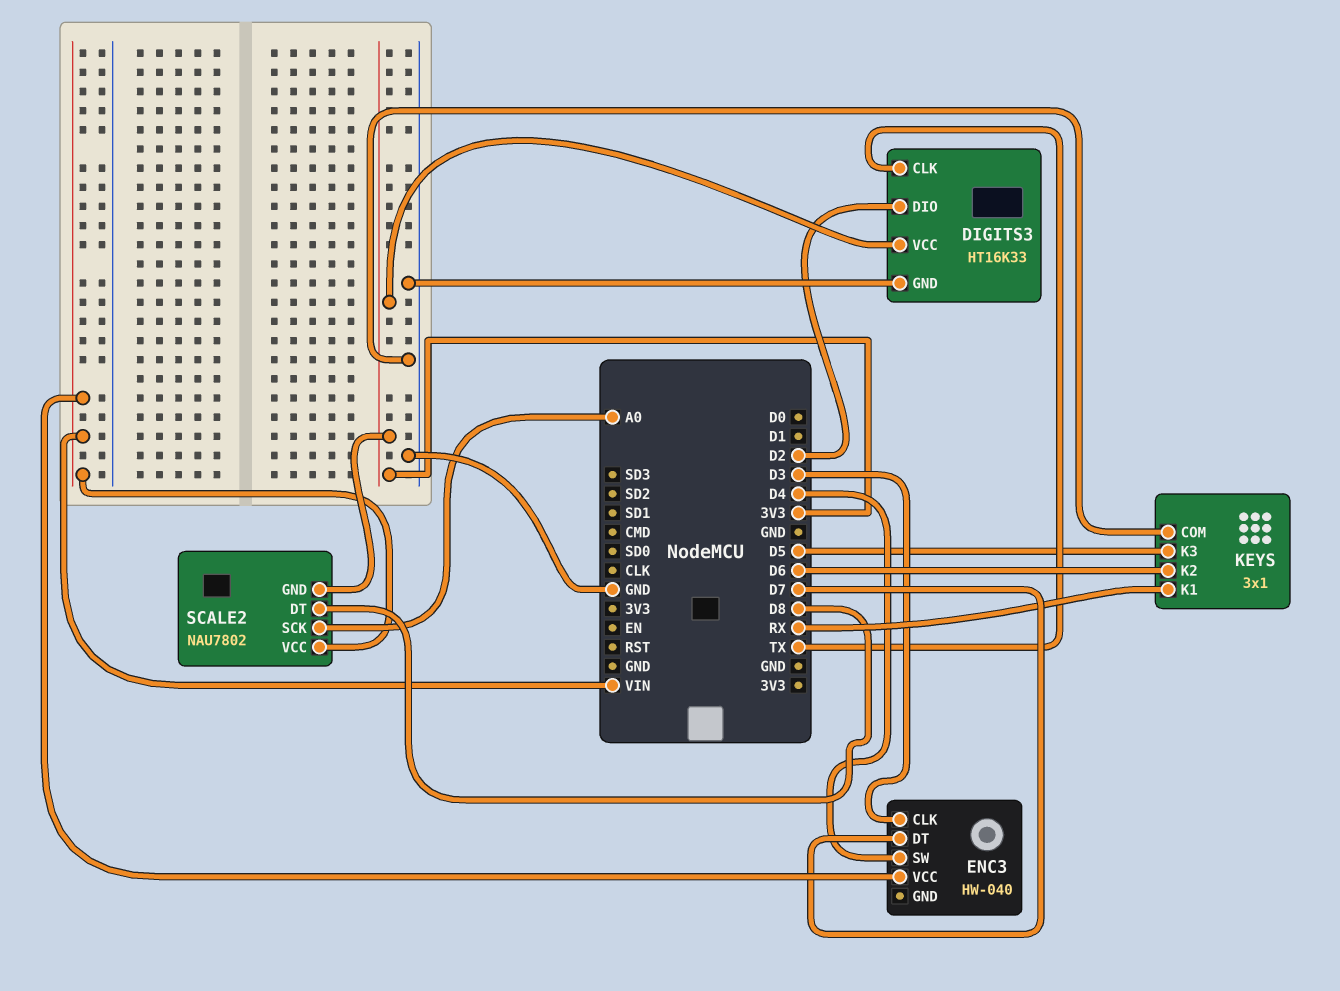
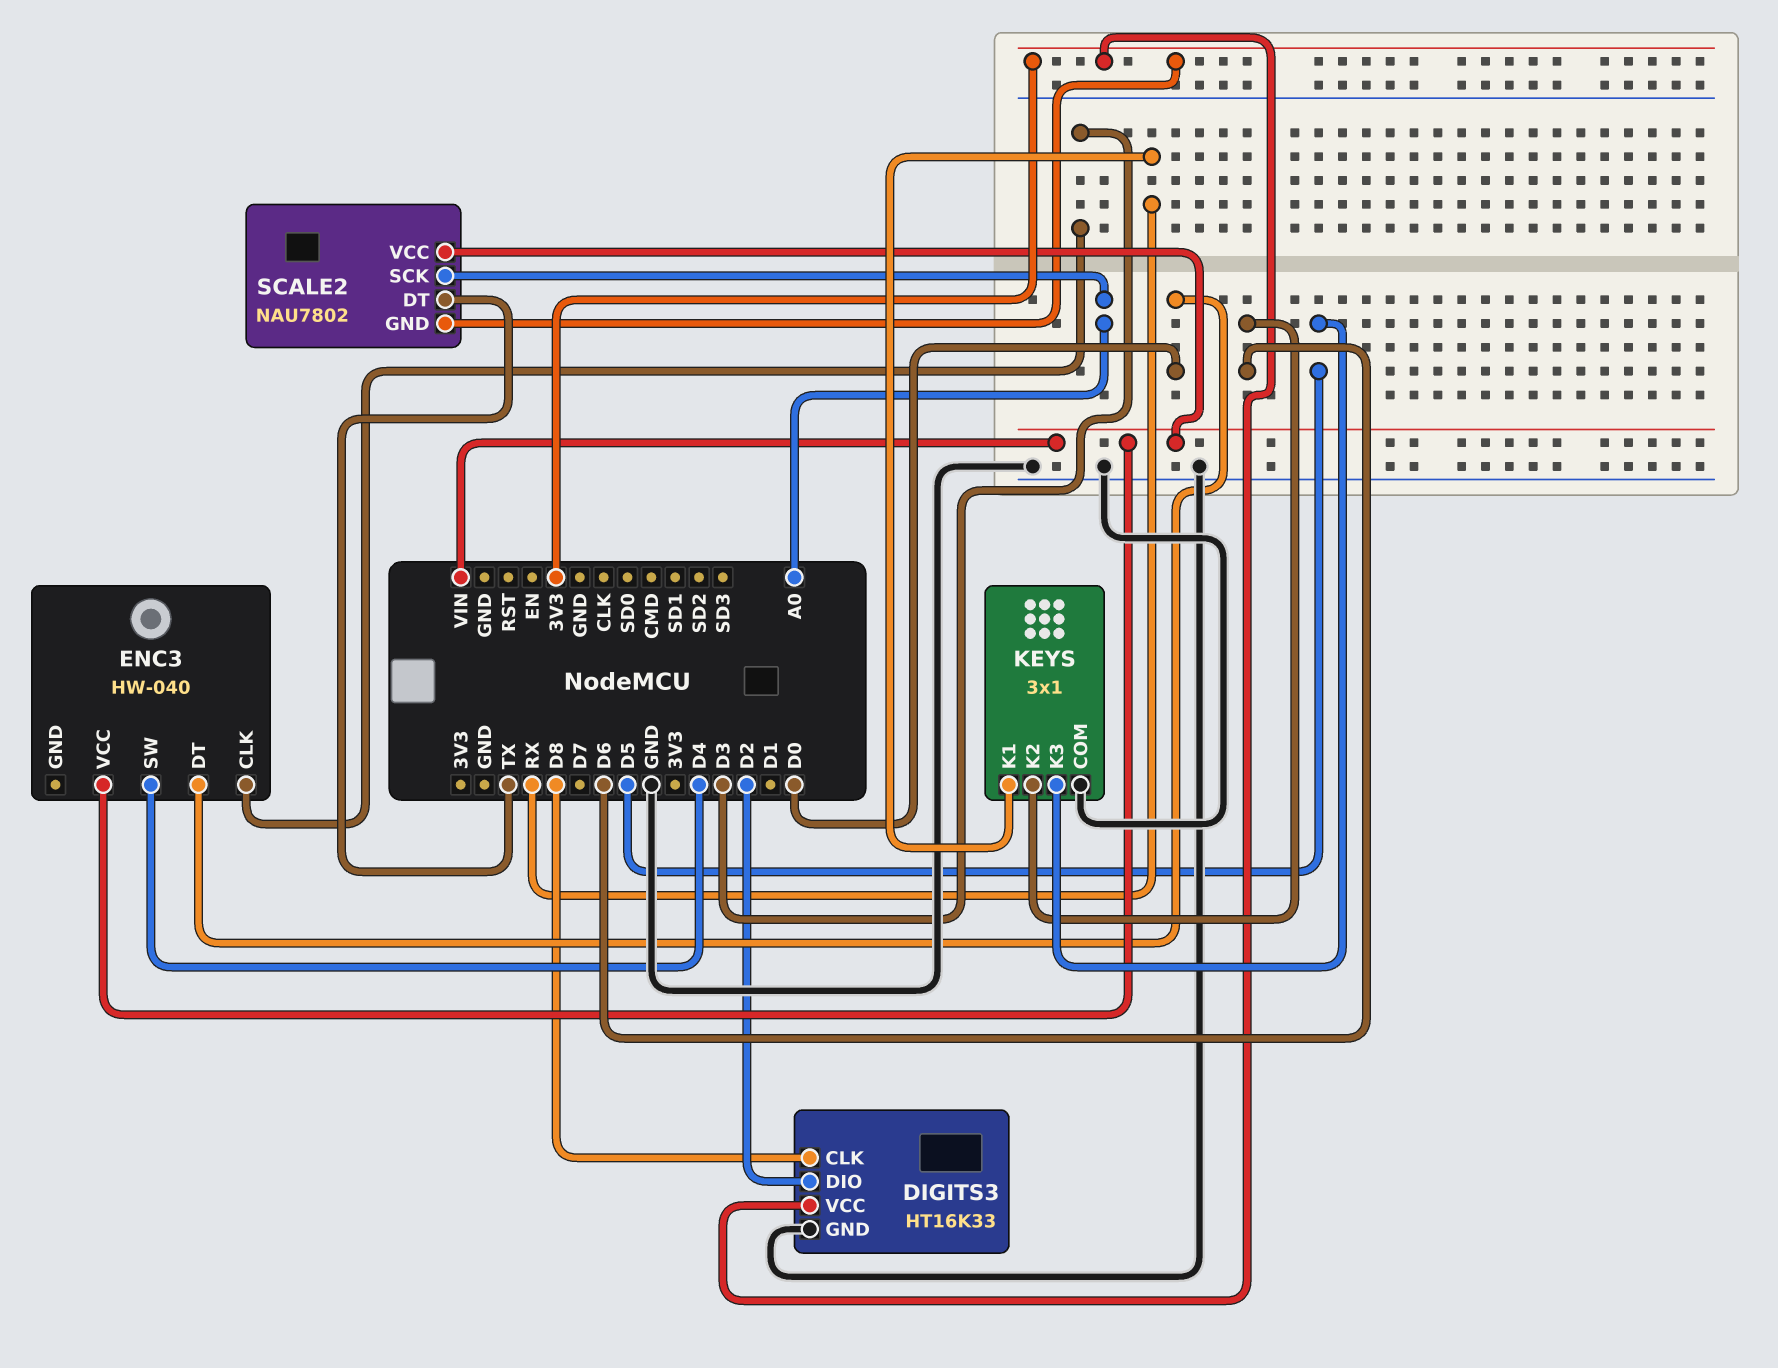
DIGITS3 pin CLK: TX -> D8
ENC3 pin DT: D7 -> D0
SCALE2 pin DT: D8 -> TX

